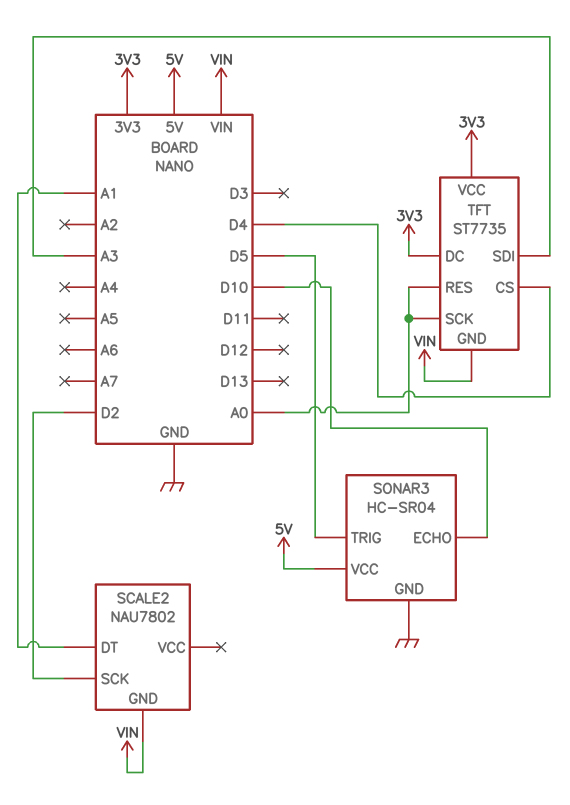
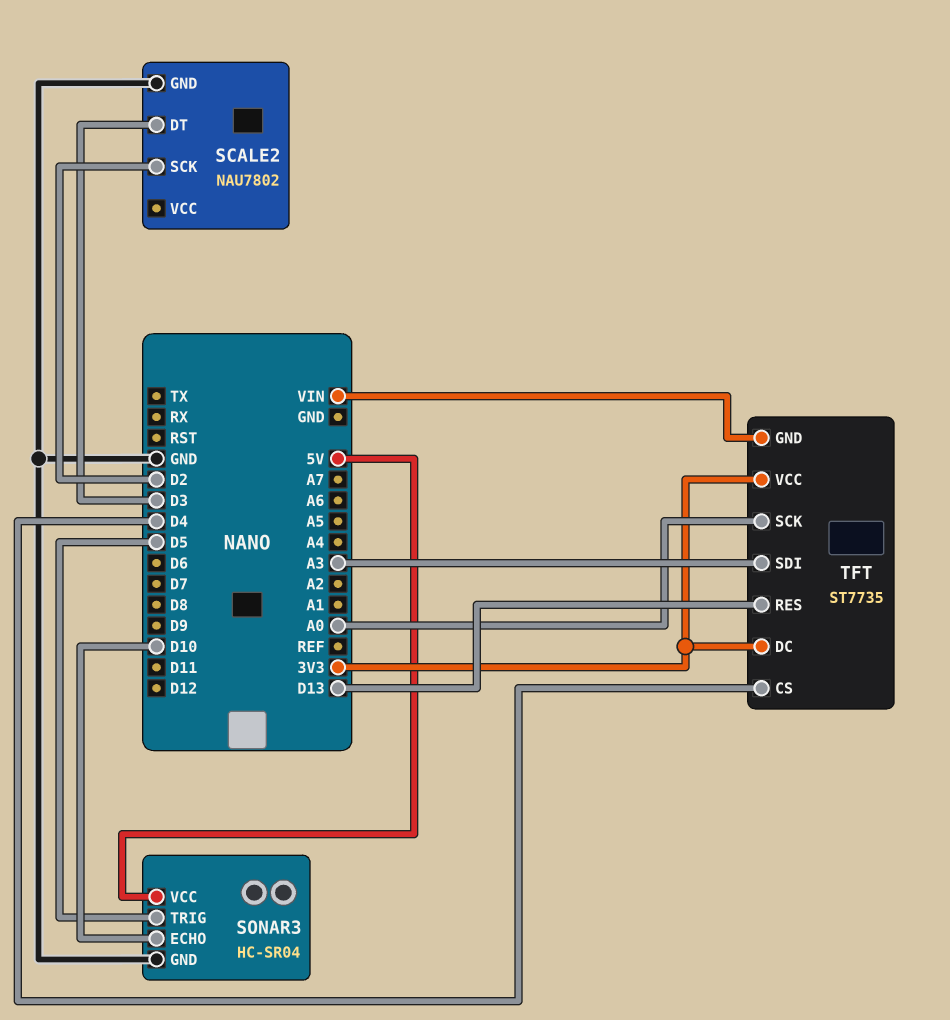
SCALE2 pin DT: A1 -> D3
SCALE2 pin GND: VIN -> GND
TFT pin RES: A0 -> D13

